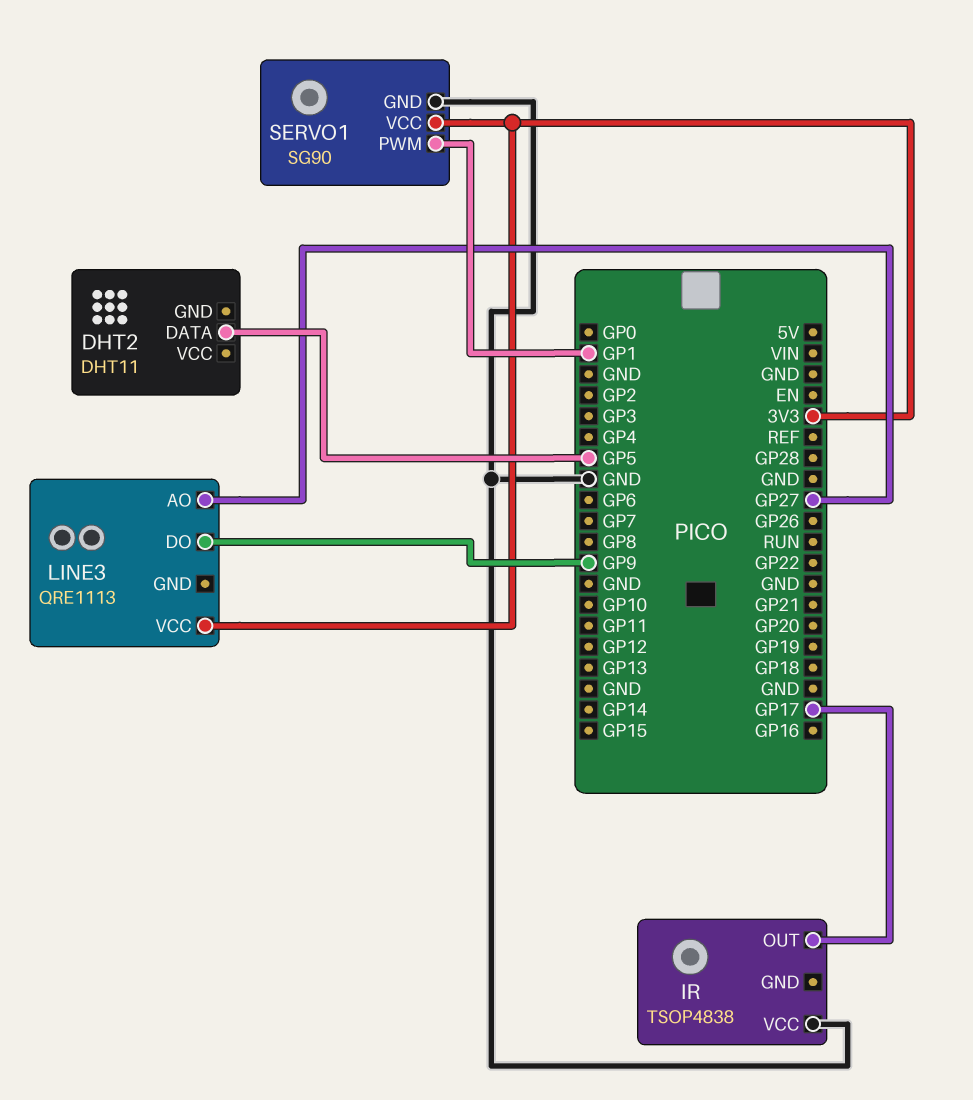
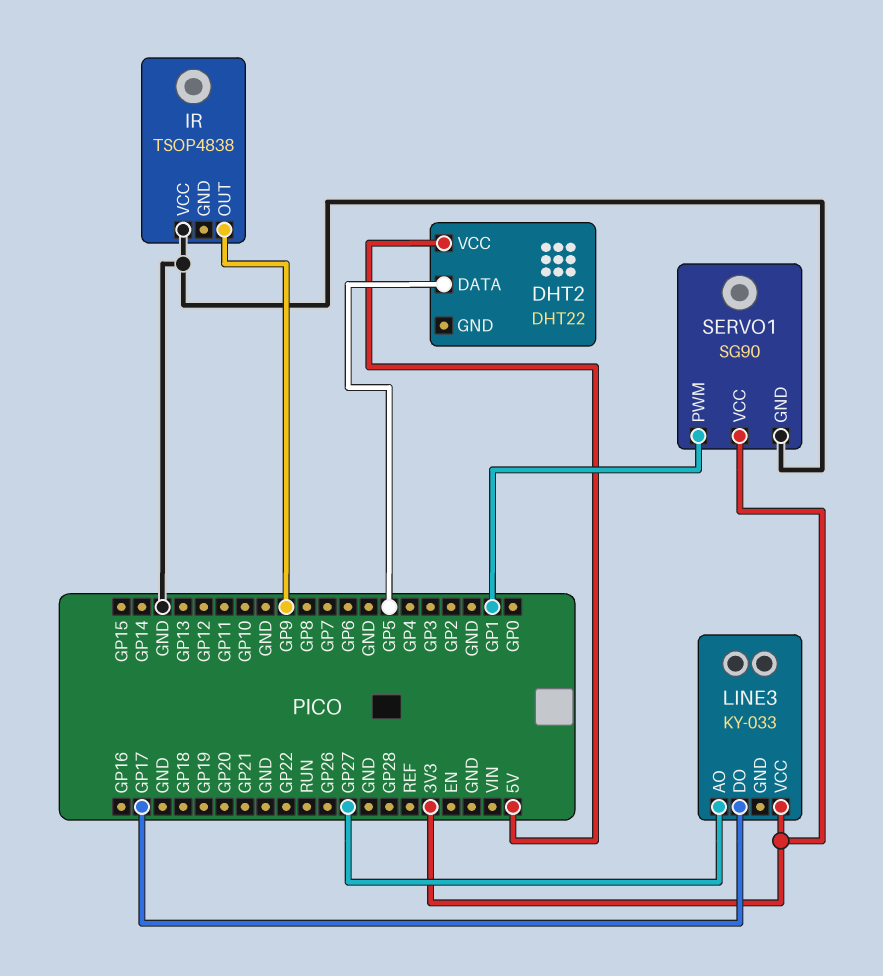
DHT2: DHT11 -> DHT22
DHT2 pin VCC: none -> 5V
IR pin OUT: GP17 -> GP9
LINE3: QRE1113 -> KY-033
LINE3 pin DO: GP9 -> GP17

